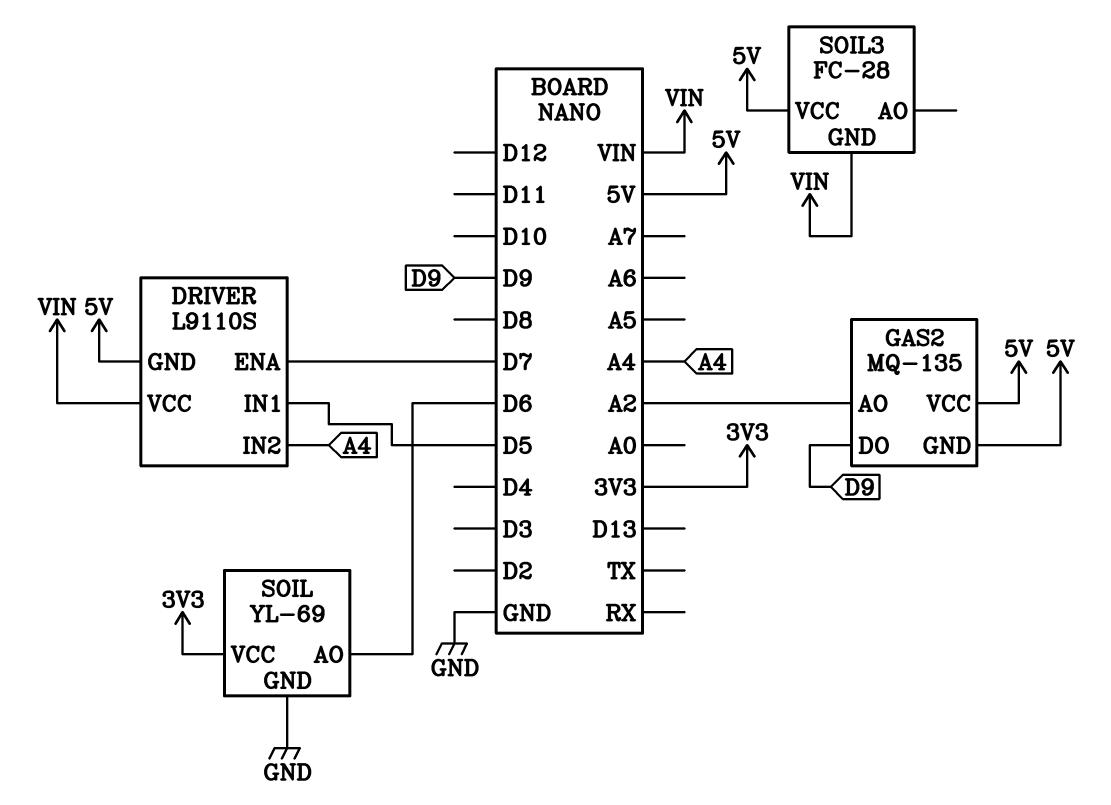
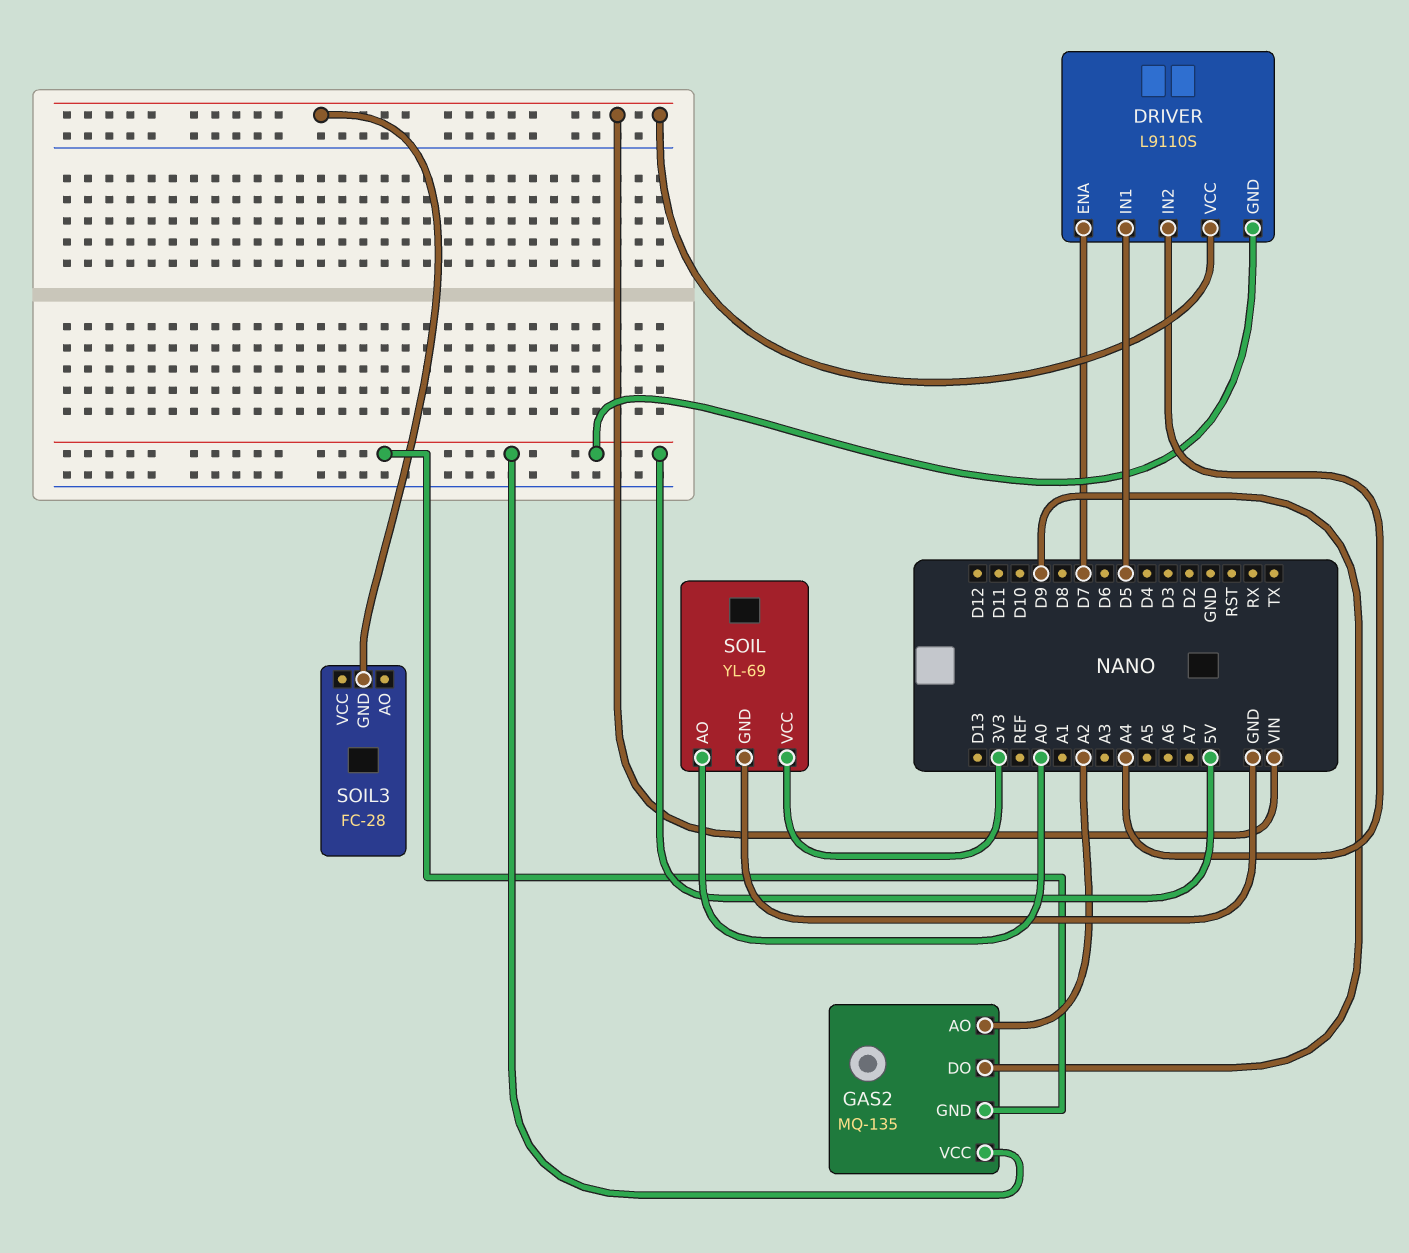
SOIL pin AO: D6 -> A0
SOIL3 pin VCC: 5V -> none

